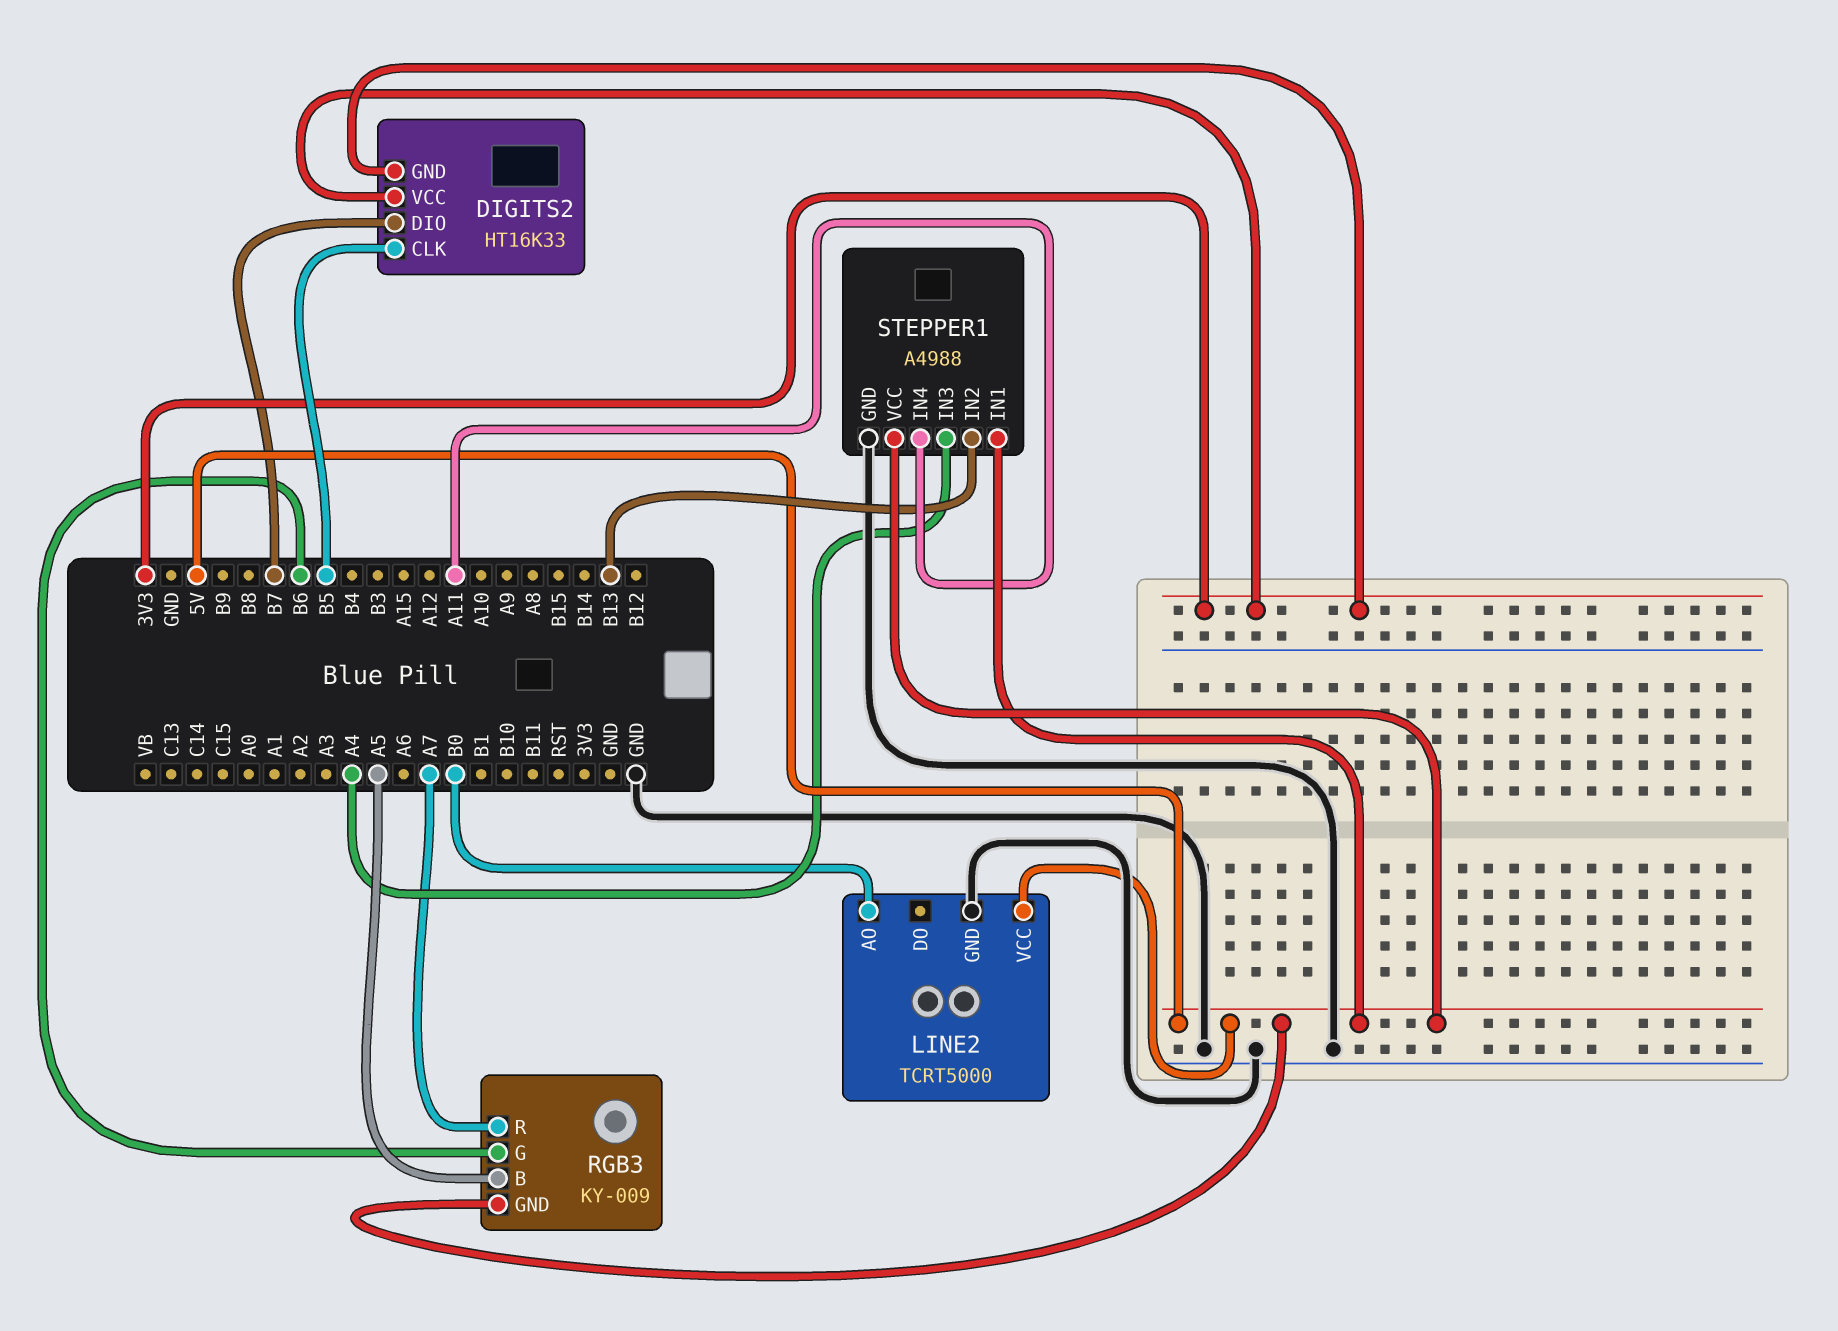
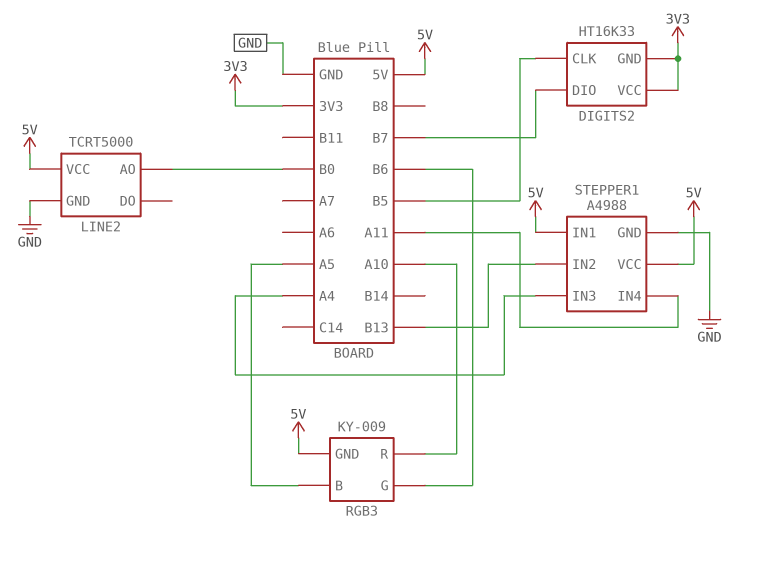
RGB3 pin R: A7 -> A10

